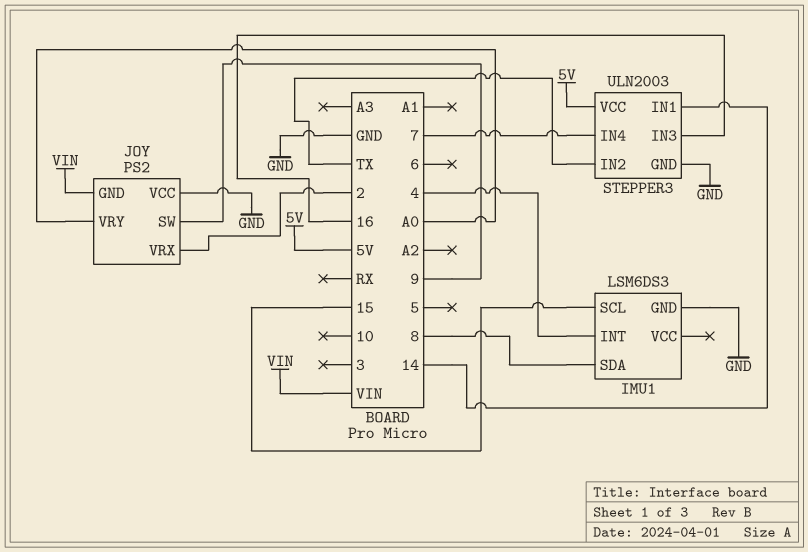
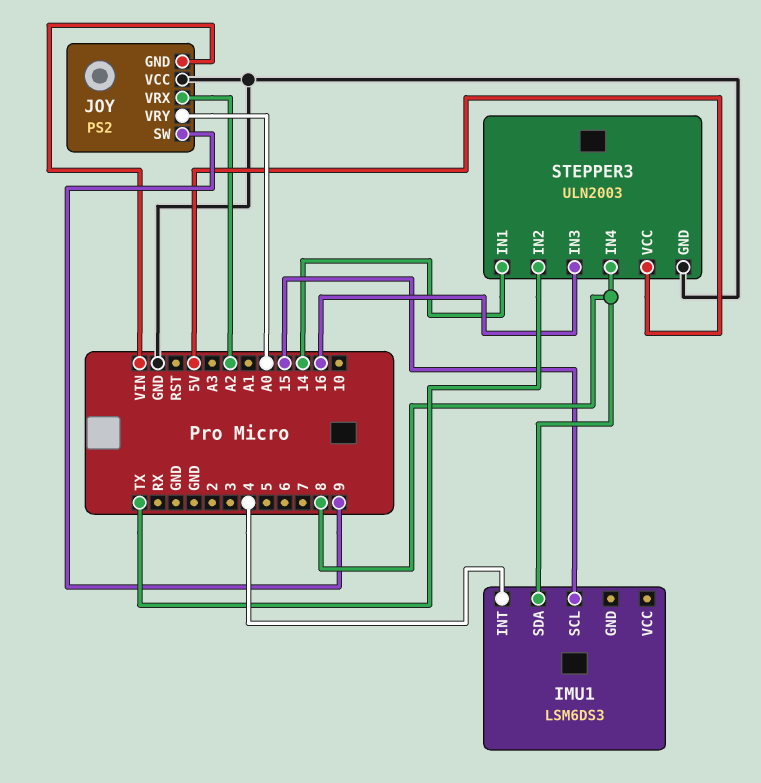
IMU1 pin GND: GND -> none
JOY pin VRX: 2 -> A2
STEPPER3 pin IN4: 7 -> 8

